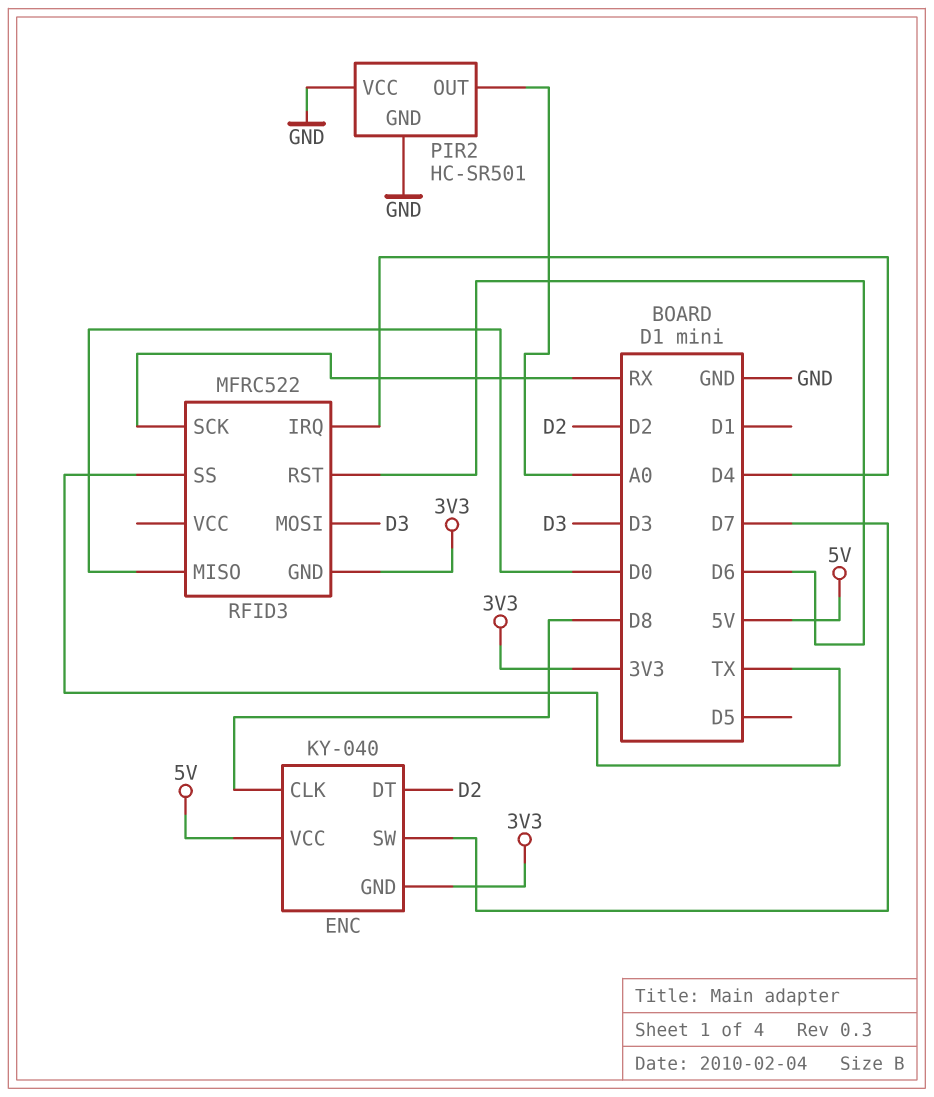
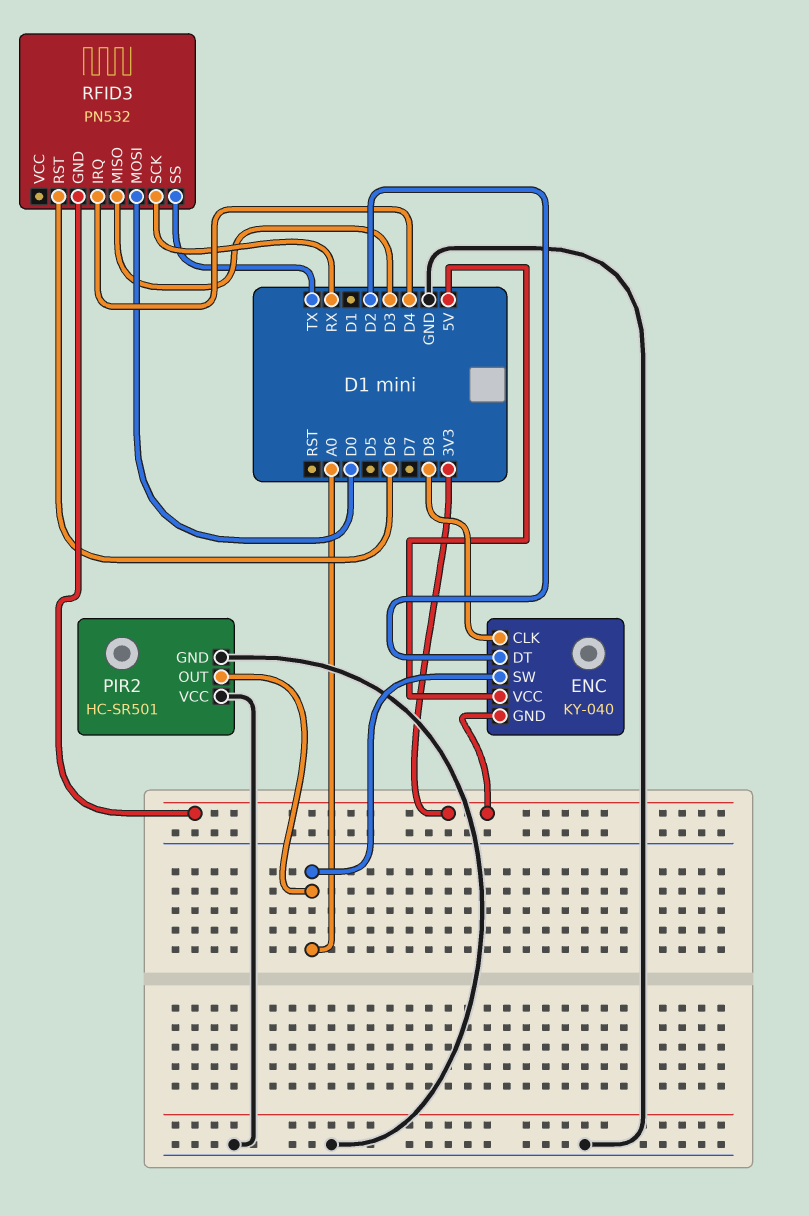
ENC pin SW: D7 -> A0
RFID3: MFRC522 -> PN532
RFID3 pin MISO: D0 -> D3
RFID3 pin MOSI: D3 -> D0

